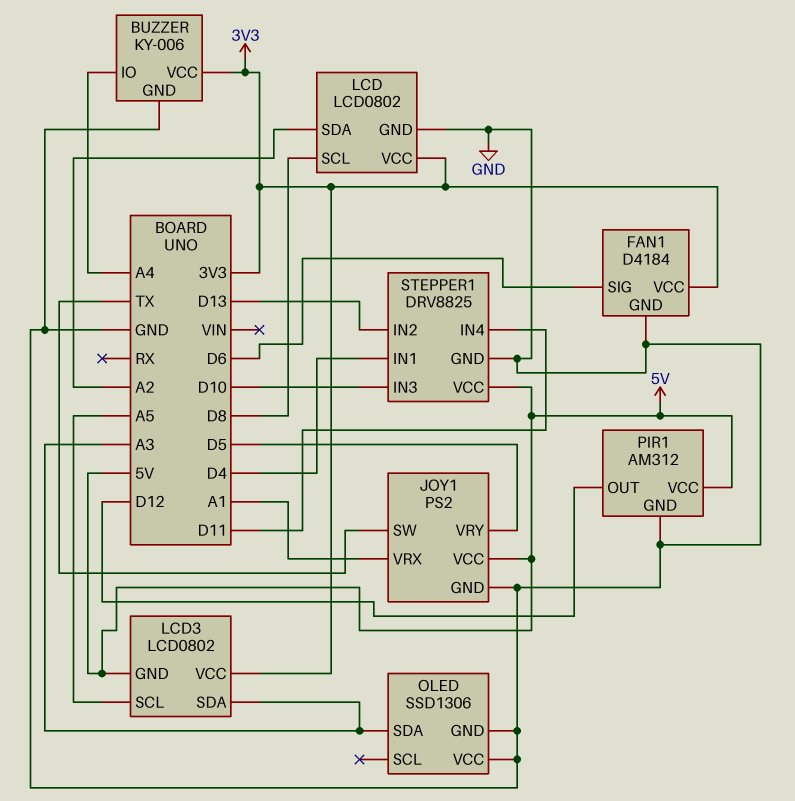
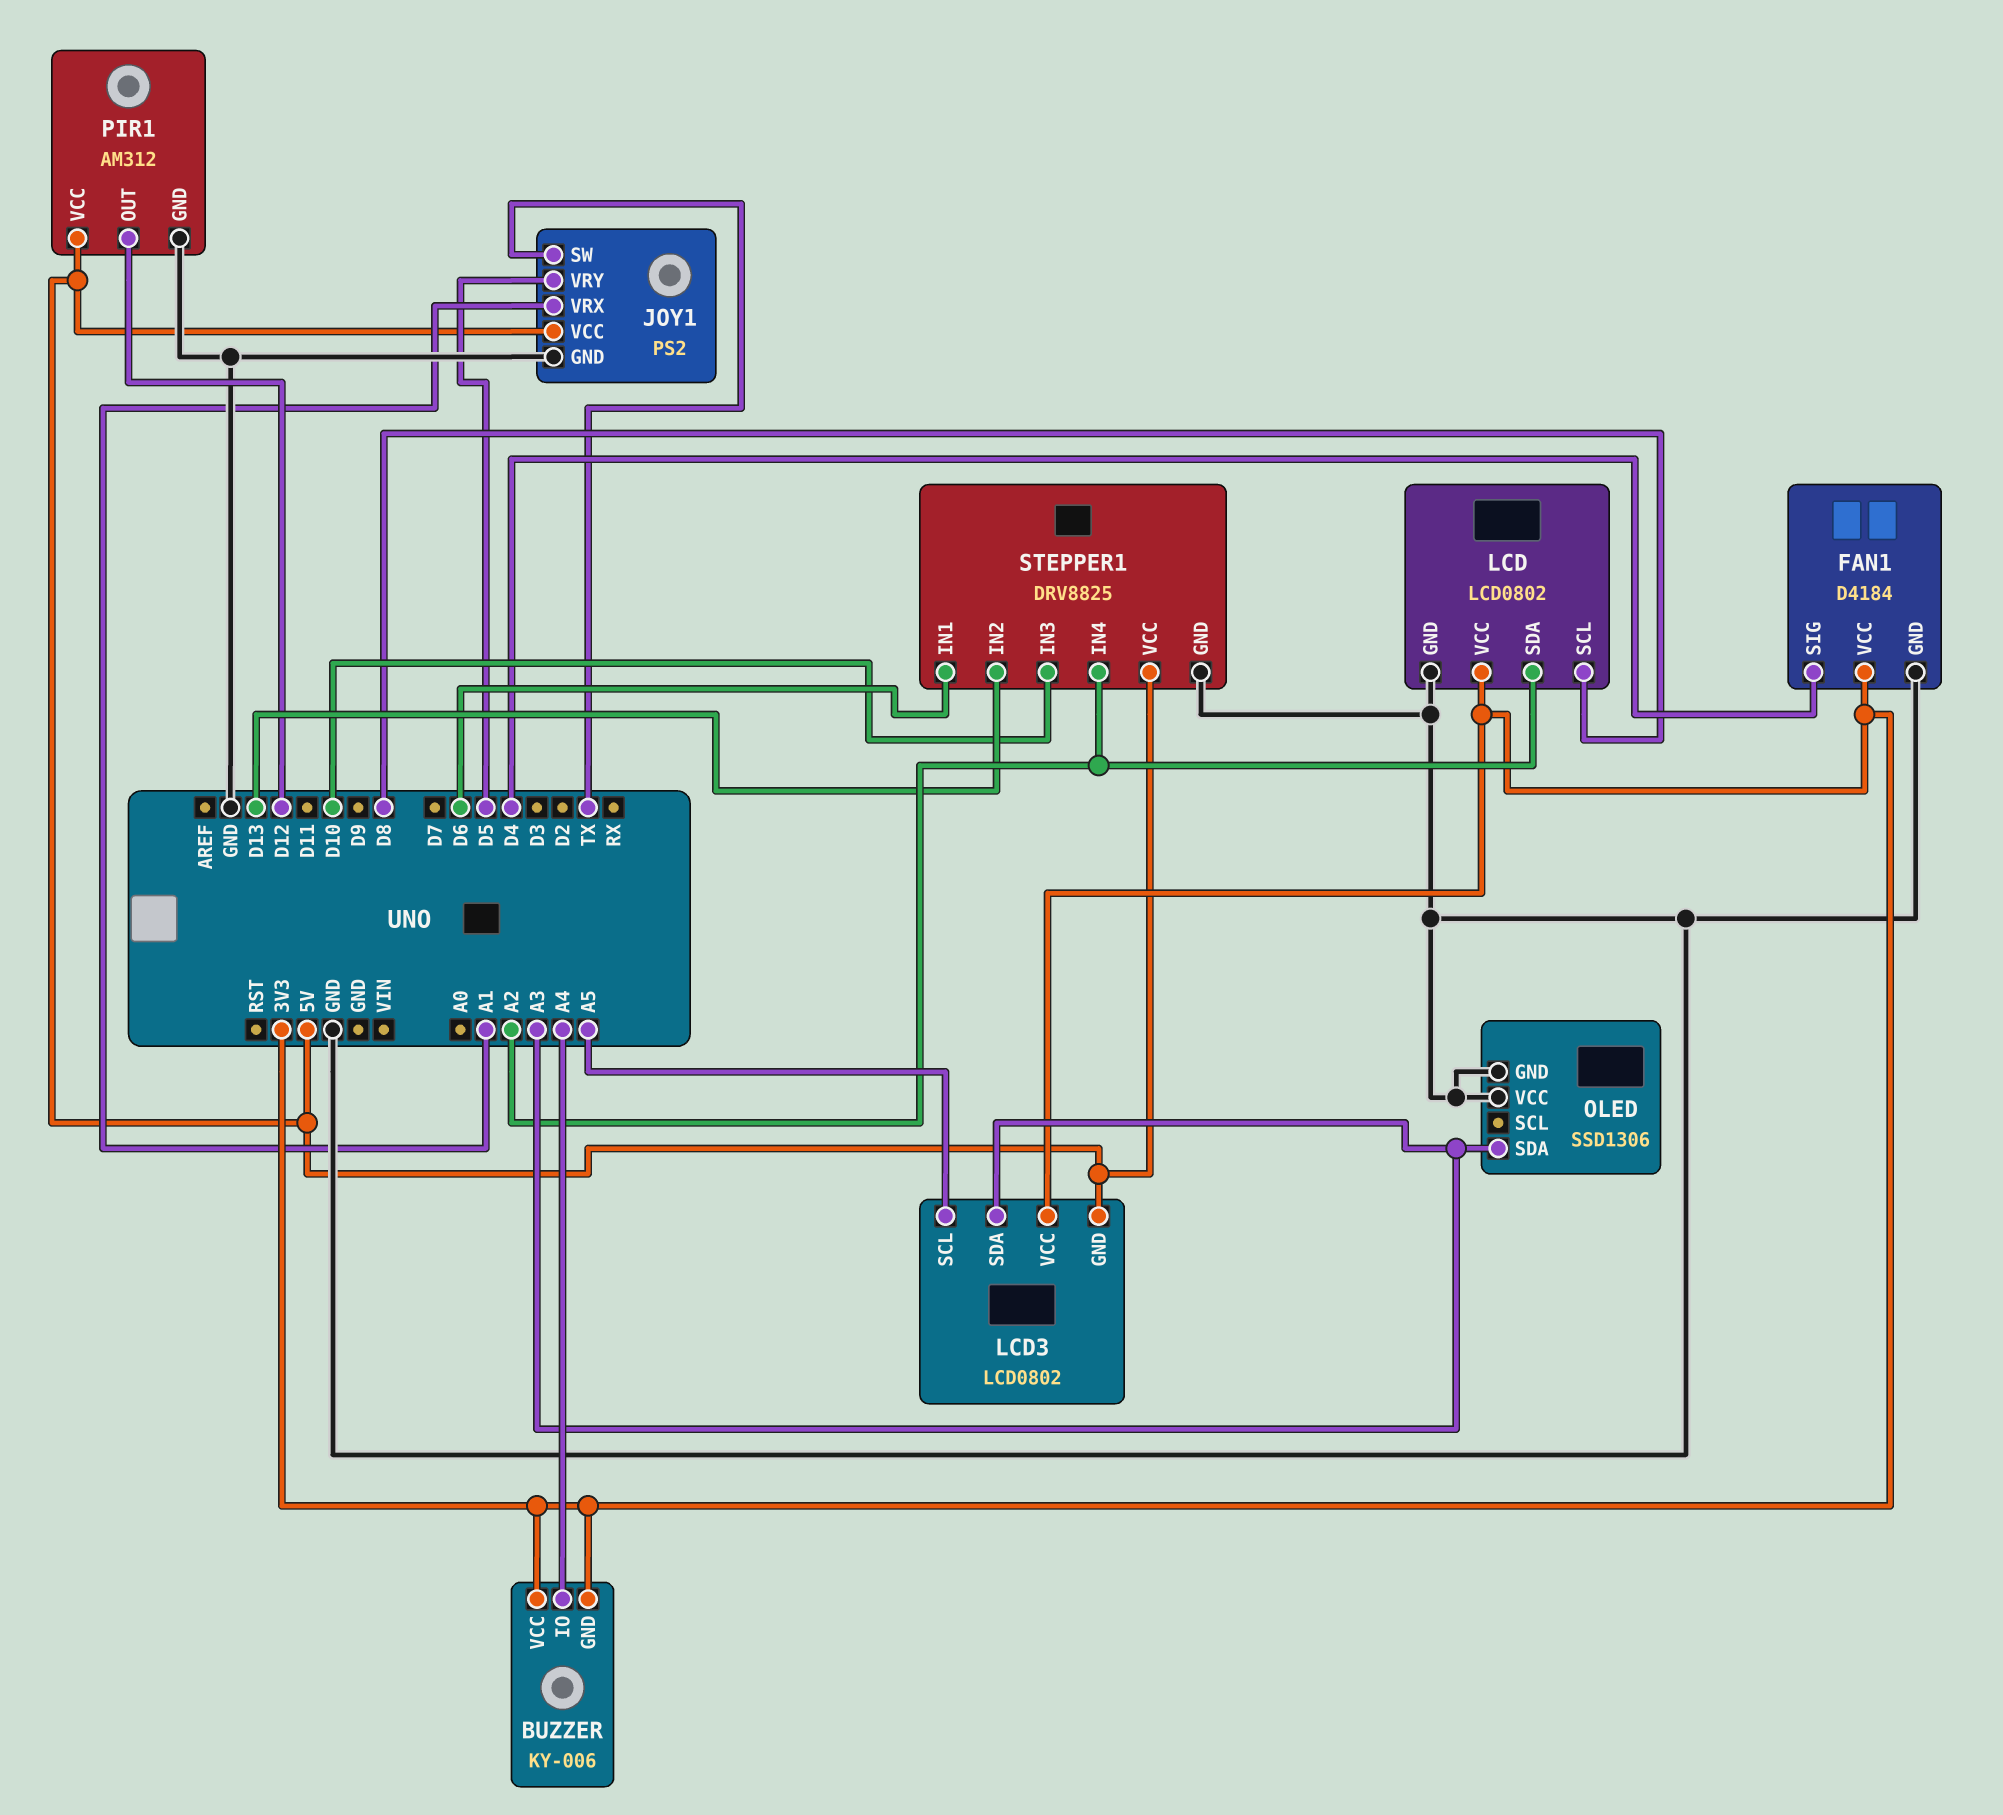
BUZZER pin GND: GND -> 3V3
FAN1 pin SIG: D6 -> D4
STEPPER1 pin IN1: D4 -> D6
STEPPER1 pin IN4: D11 -> A2

